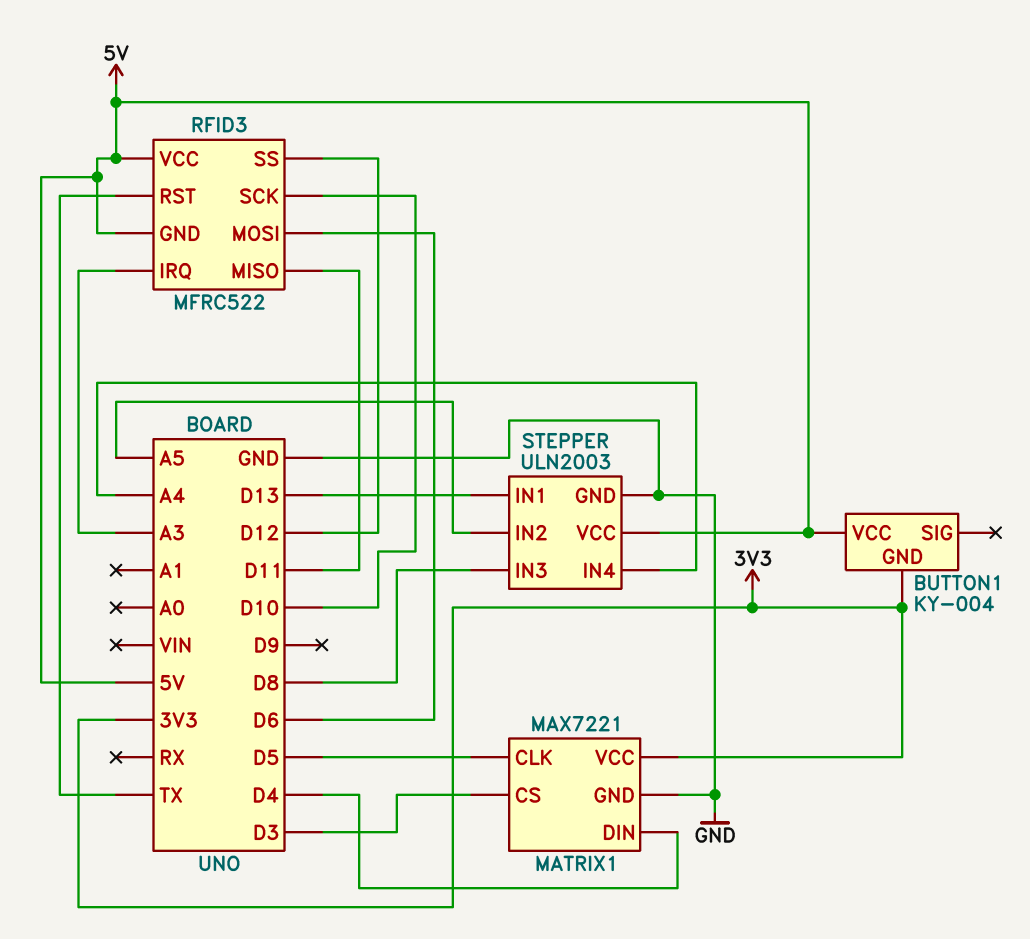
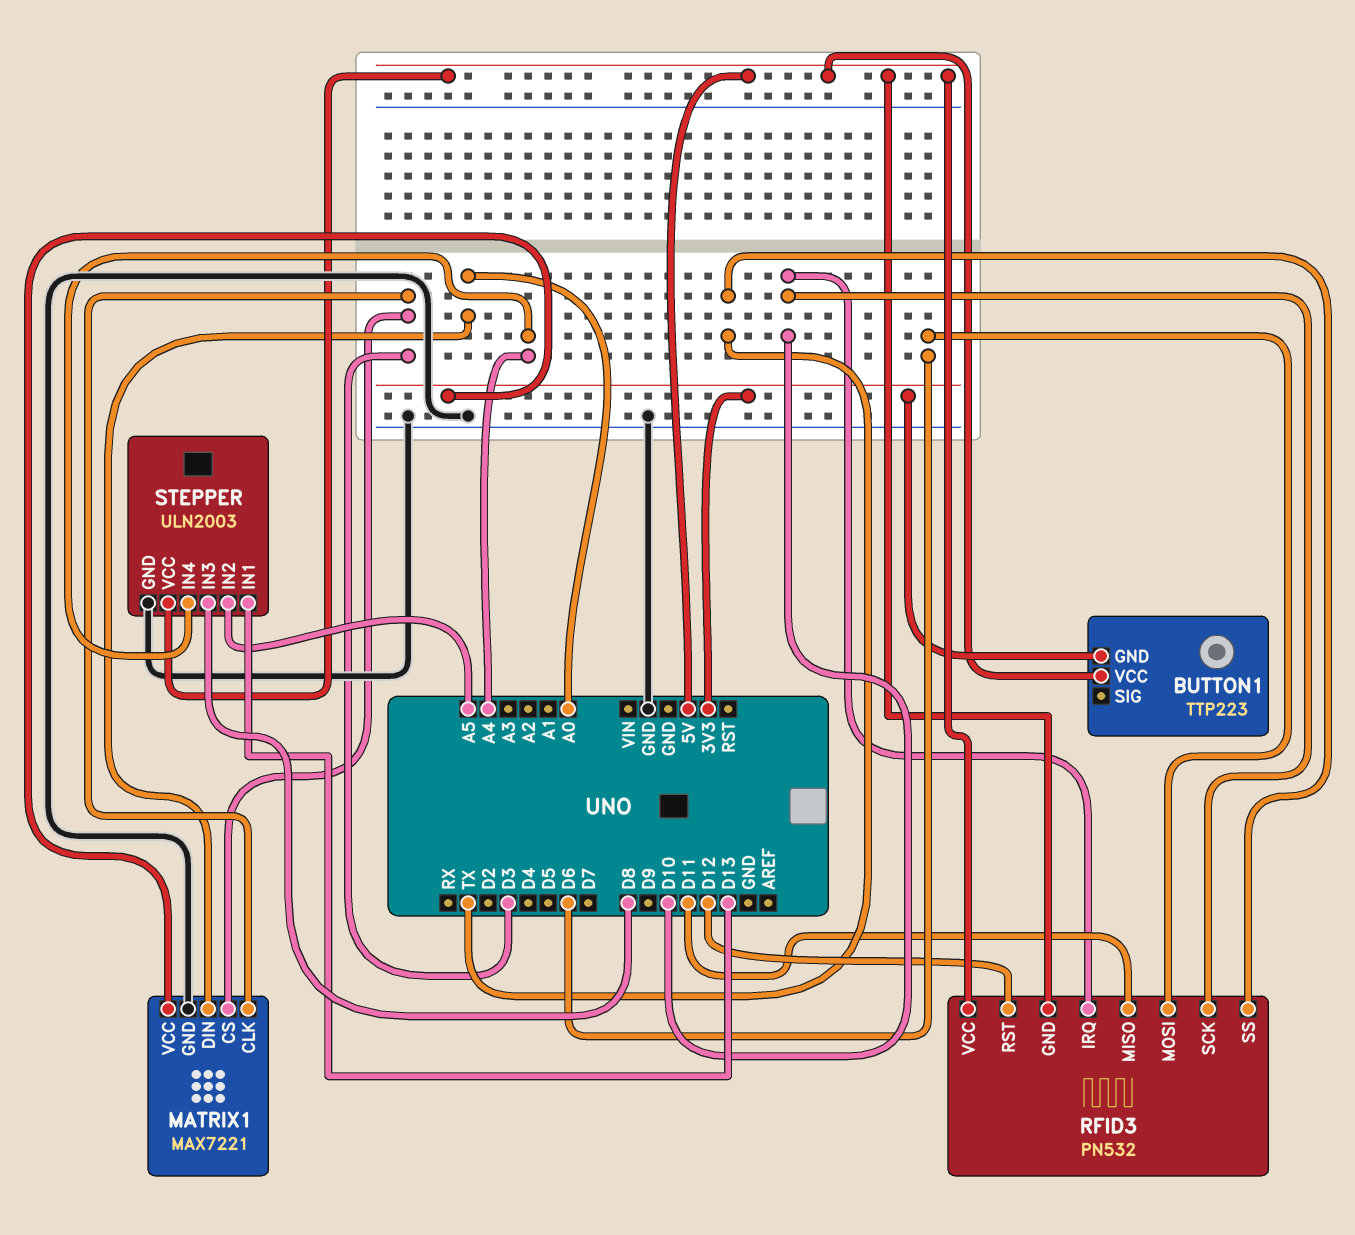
BUTTON1: KY-004 -> TTP223
MATRIX1 pin CLK: D5 -> D3
MATRIX1 pin DIN: D4 -> A0
RFID3: MFRC522 -> PN532
RFID3 pin IRQ: A3 -> D10
RFID3 pin RST: TX -> D12
RFID3 pin SS: D12 -> TX

